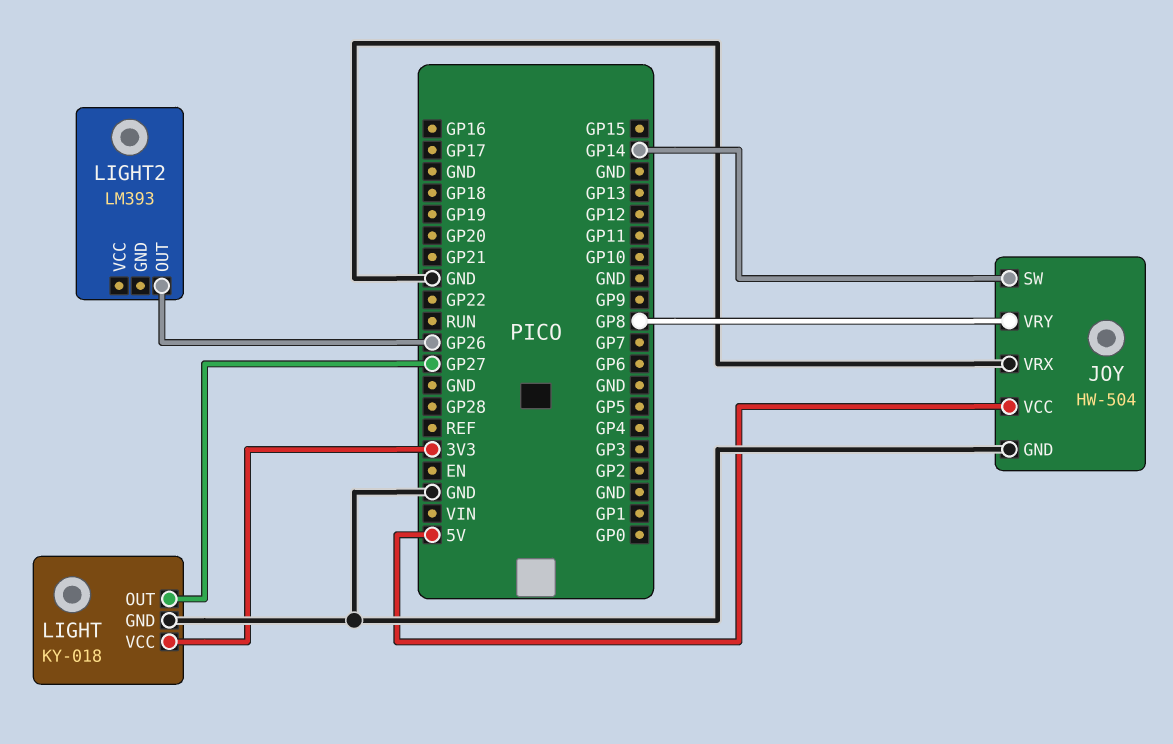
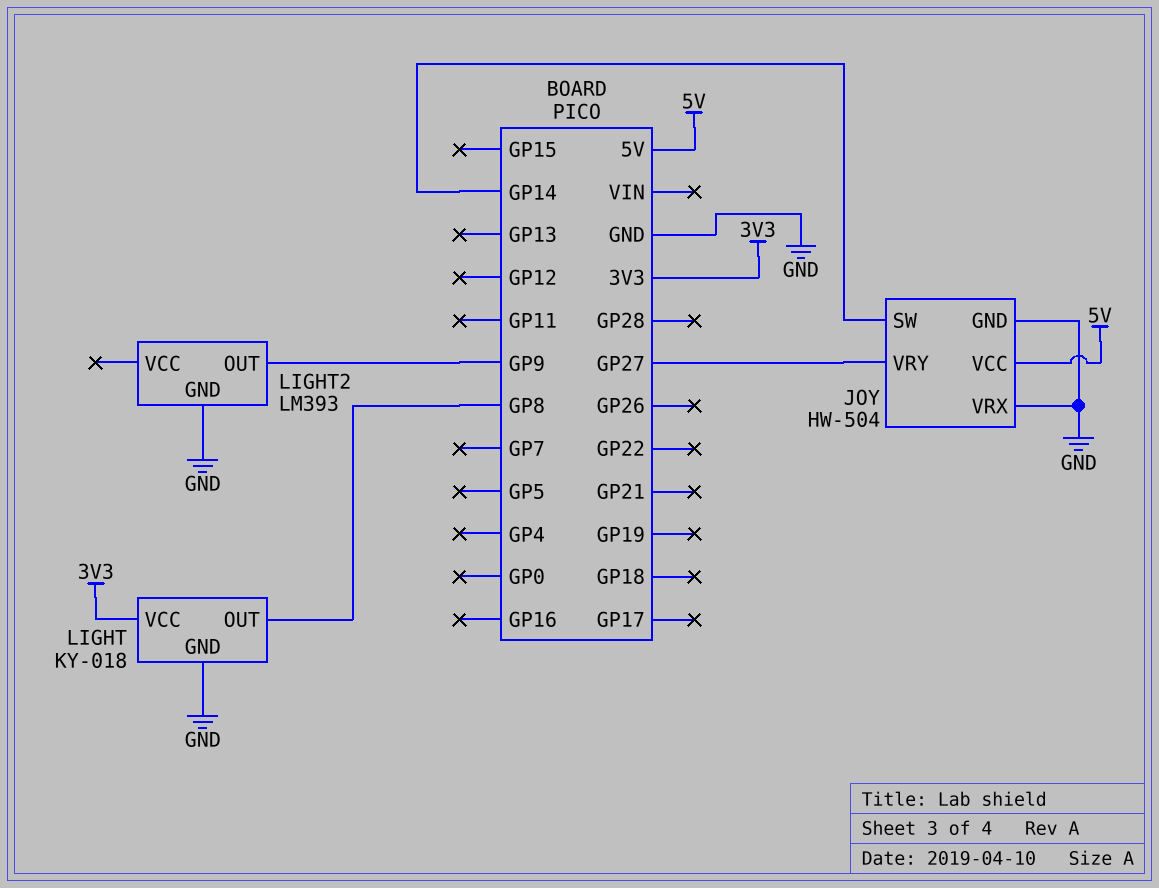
JOY pin VRY: GP8 -> GP27
LIGHT pin OUT: GP27 -> GP8
LIGHT2 pin GND: none -> GND
LIGHT2 pin OUT: GP26 -> GP9

